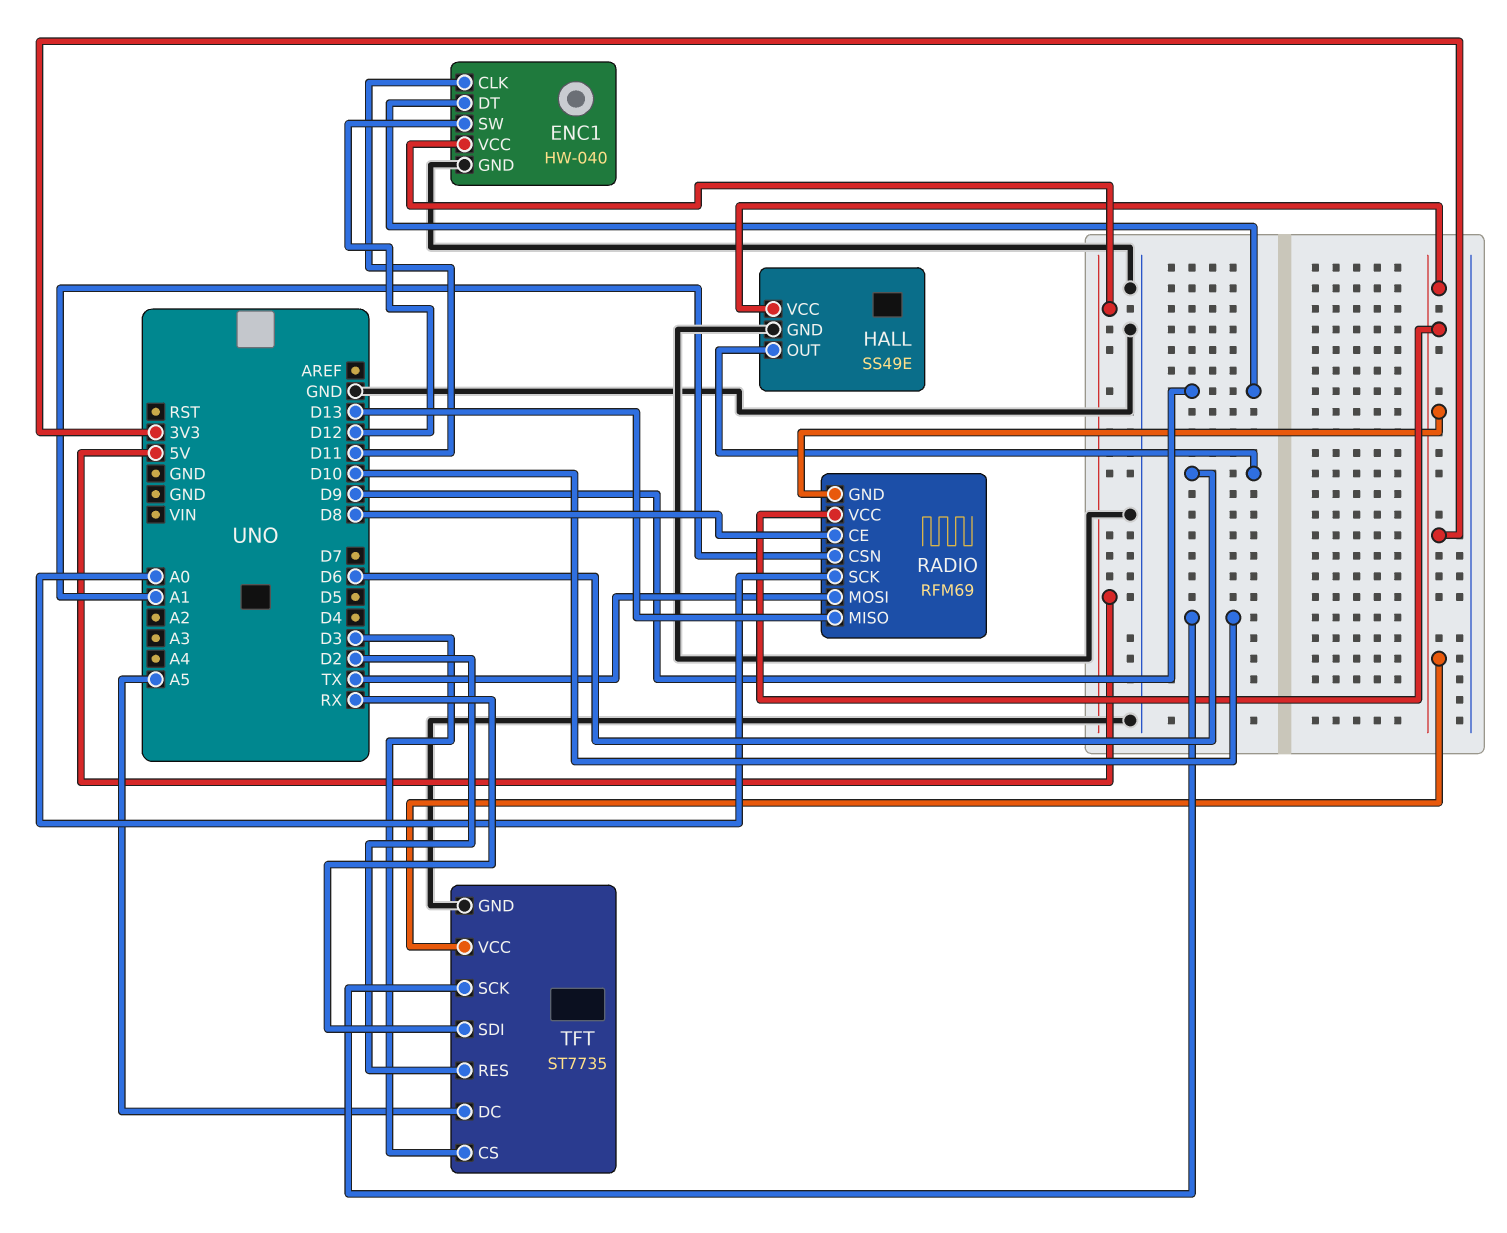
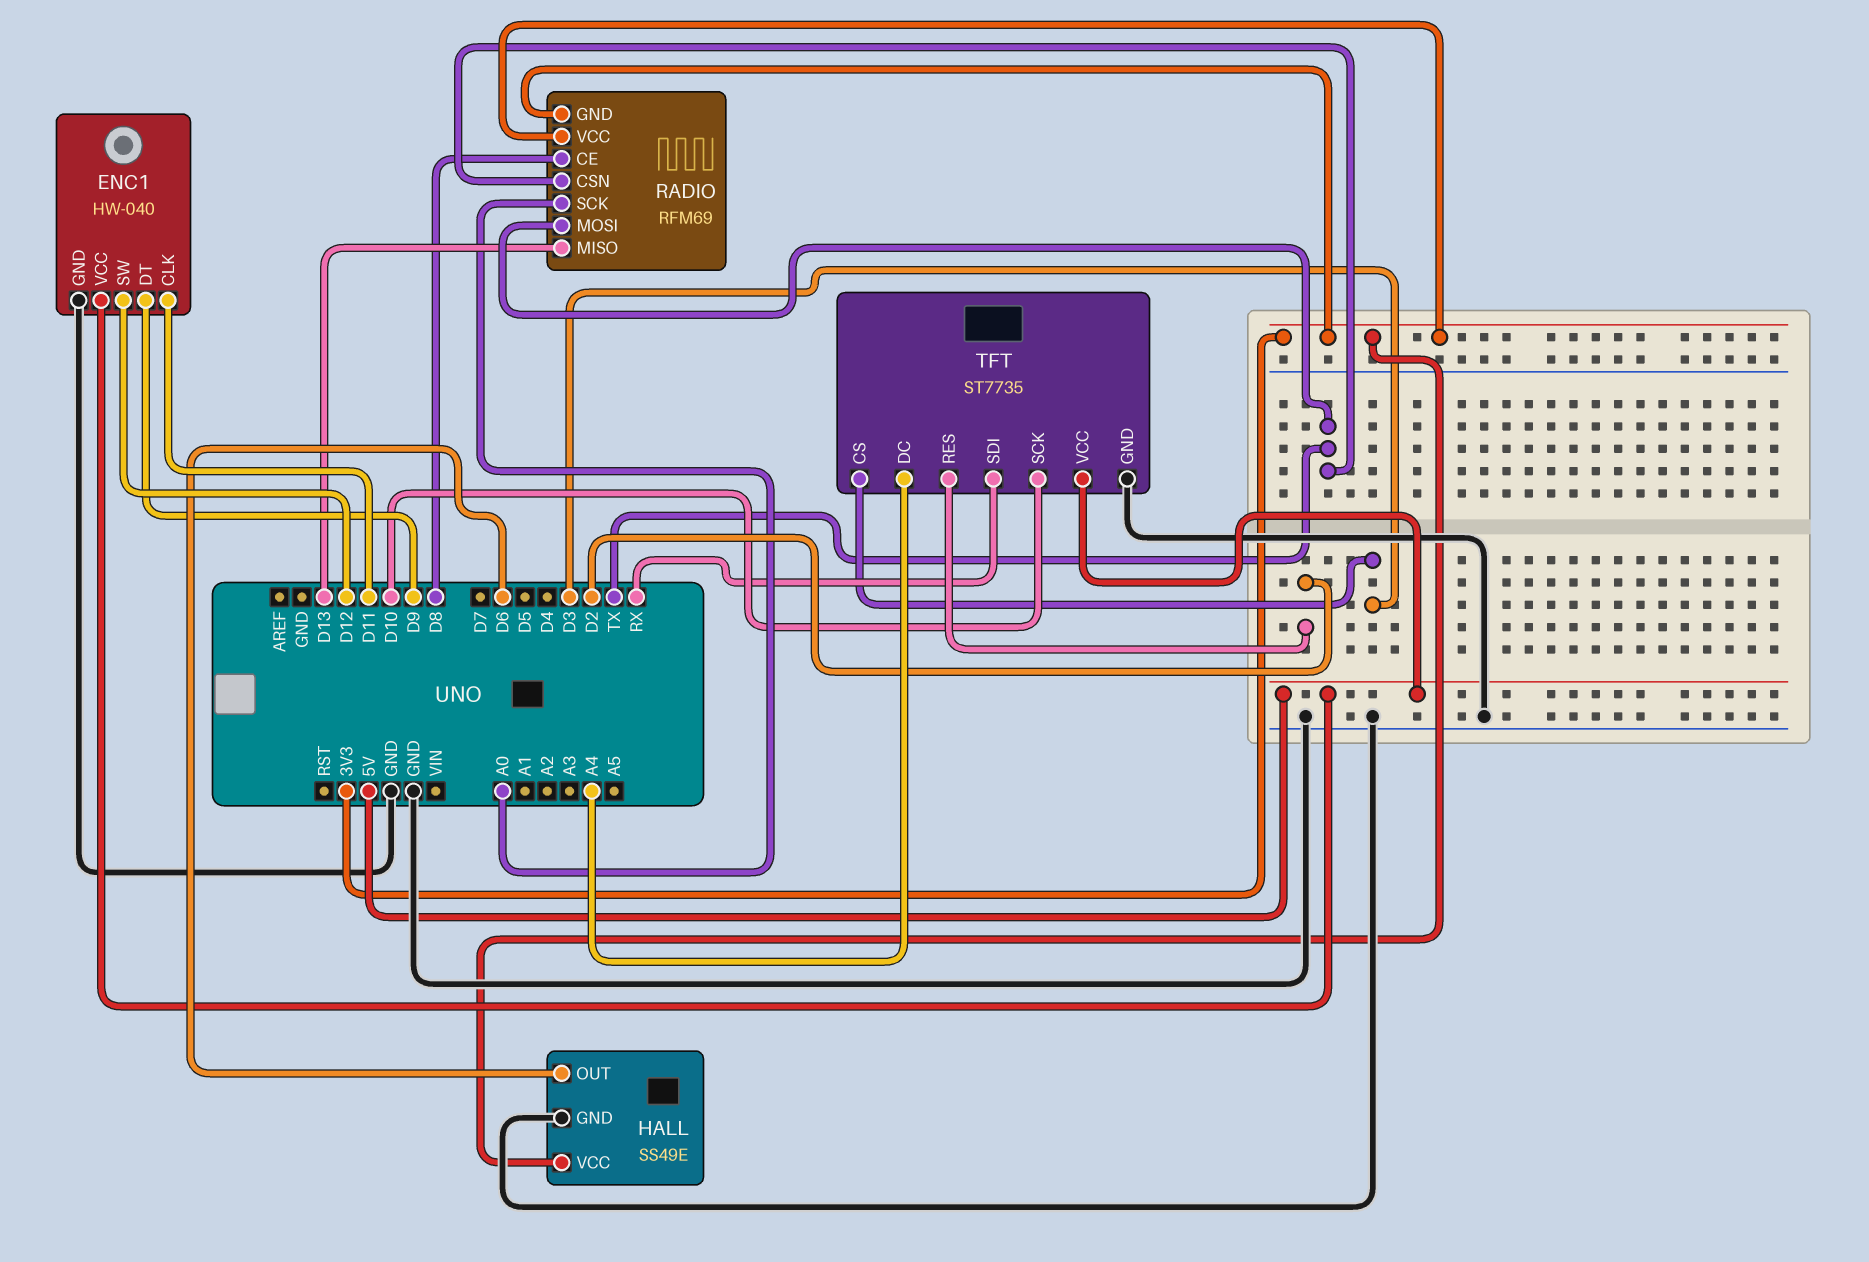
RADIO pin CSN: A1 -> TX
TFT pin DC: A5 -> A4
TFT pin VCC: 3V3 -> 5V

